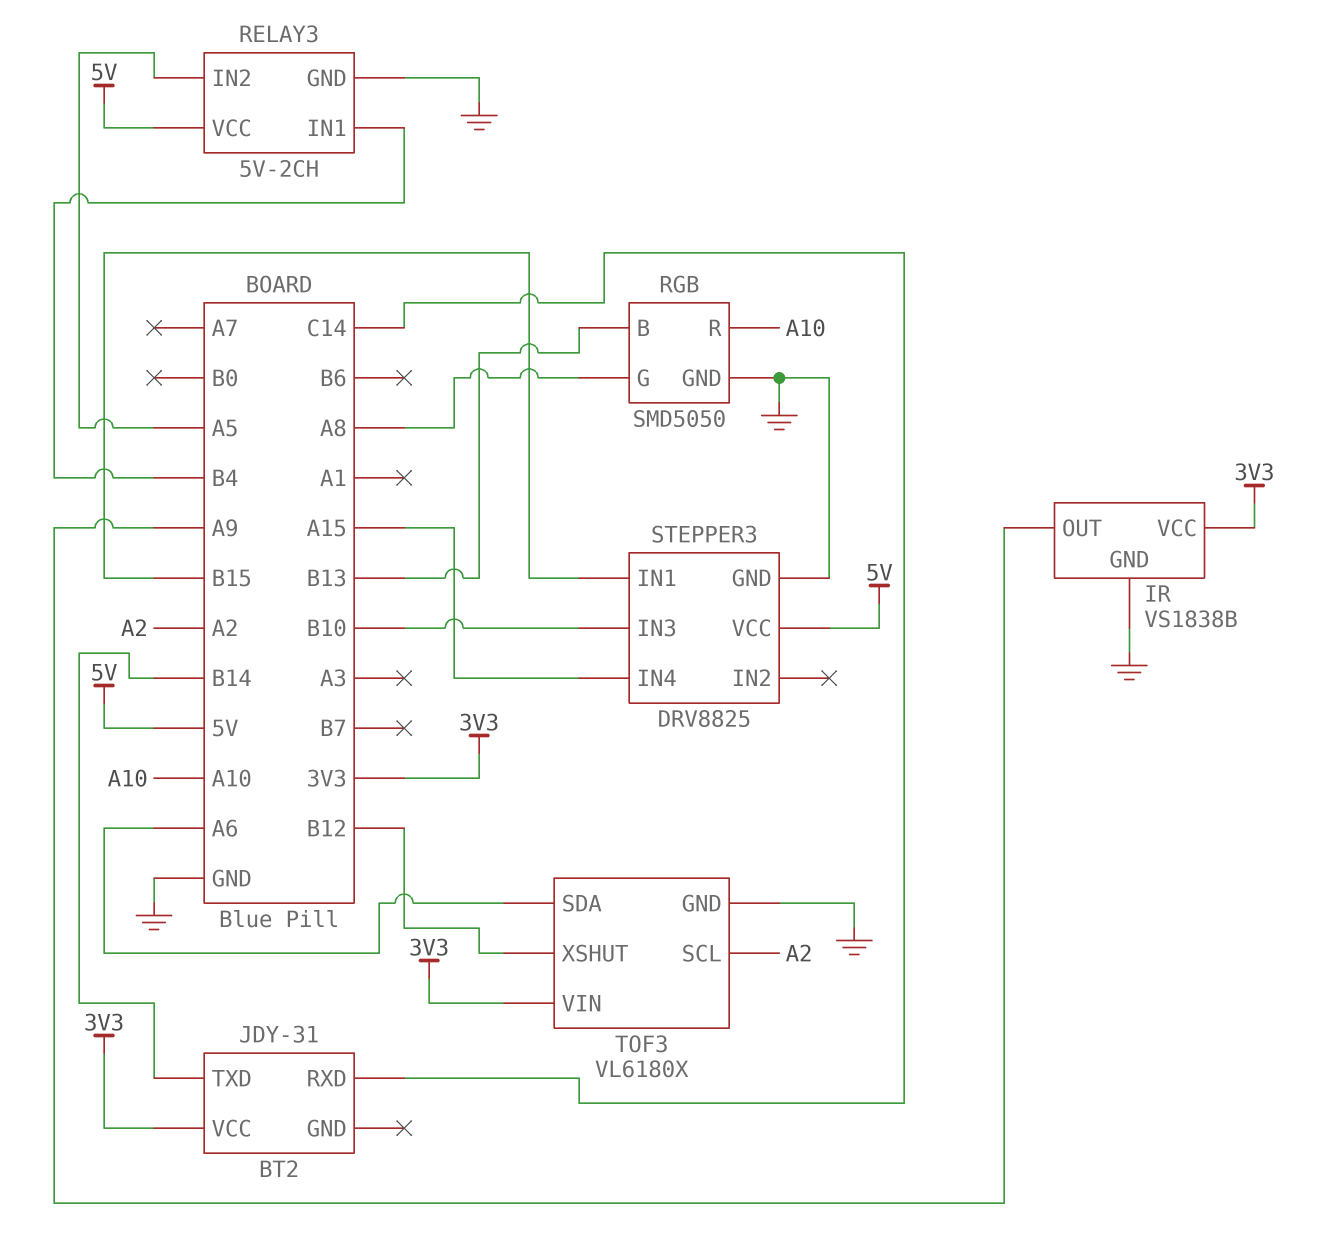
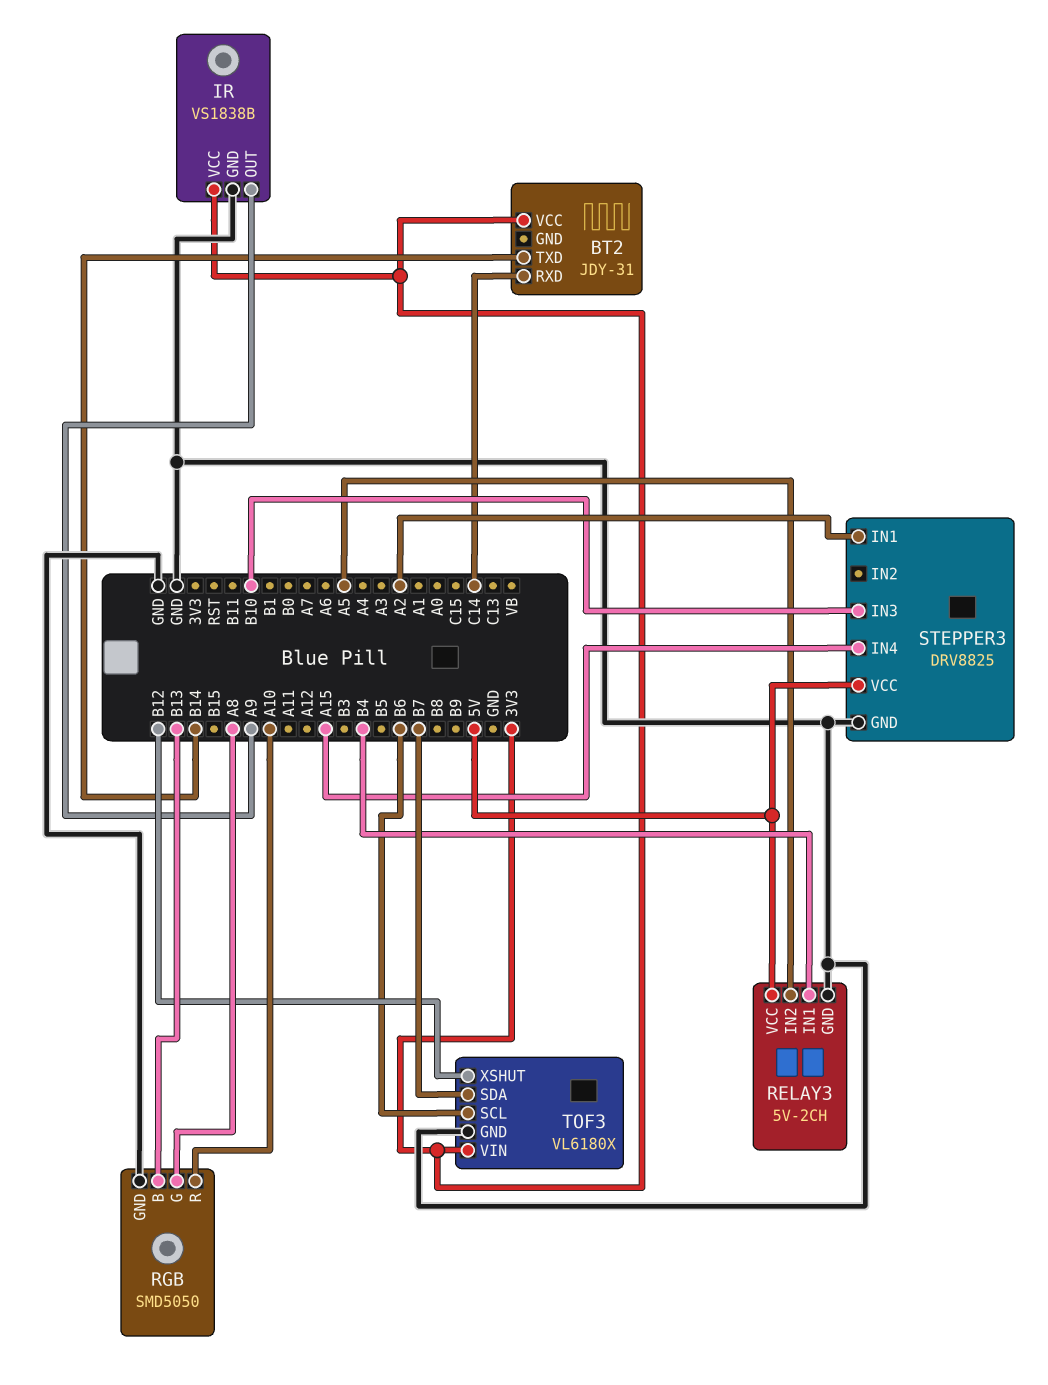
STEPPER3 pin IN1: B15 -> A2
TOF3 pin SCL: A2 -> B6
TOF3 pin SDA: A6 -> B7

